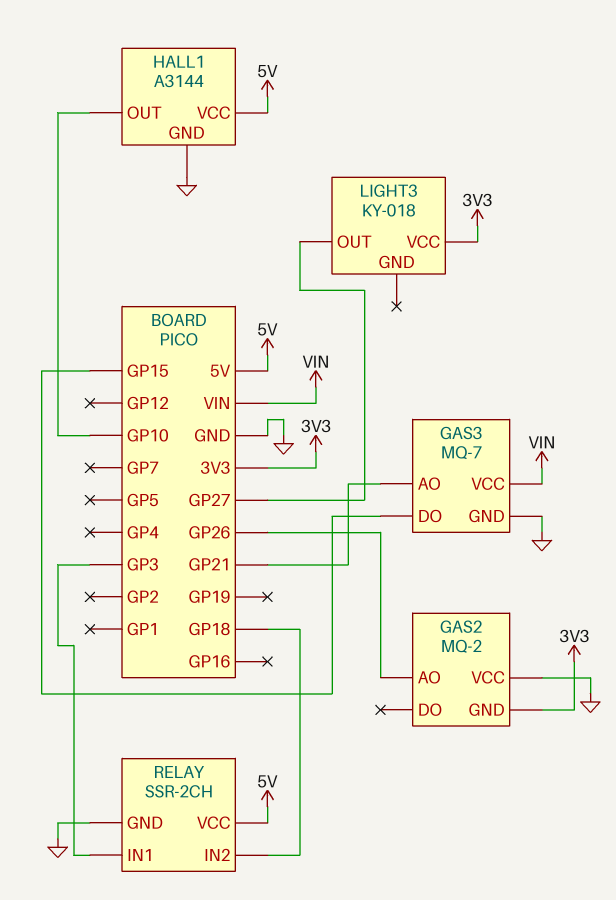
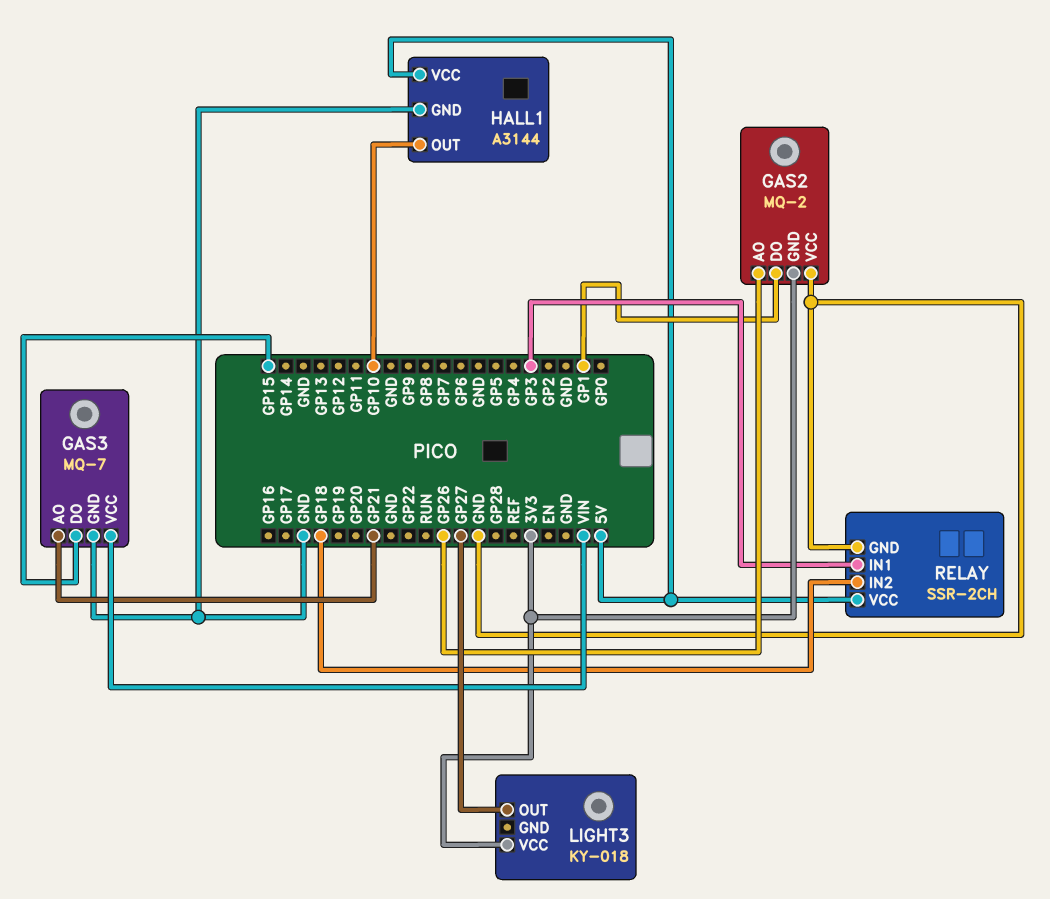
GAS2 pin DO: none -> GP1

